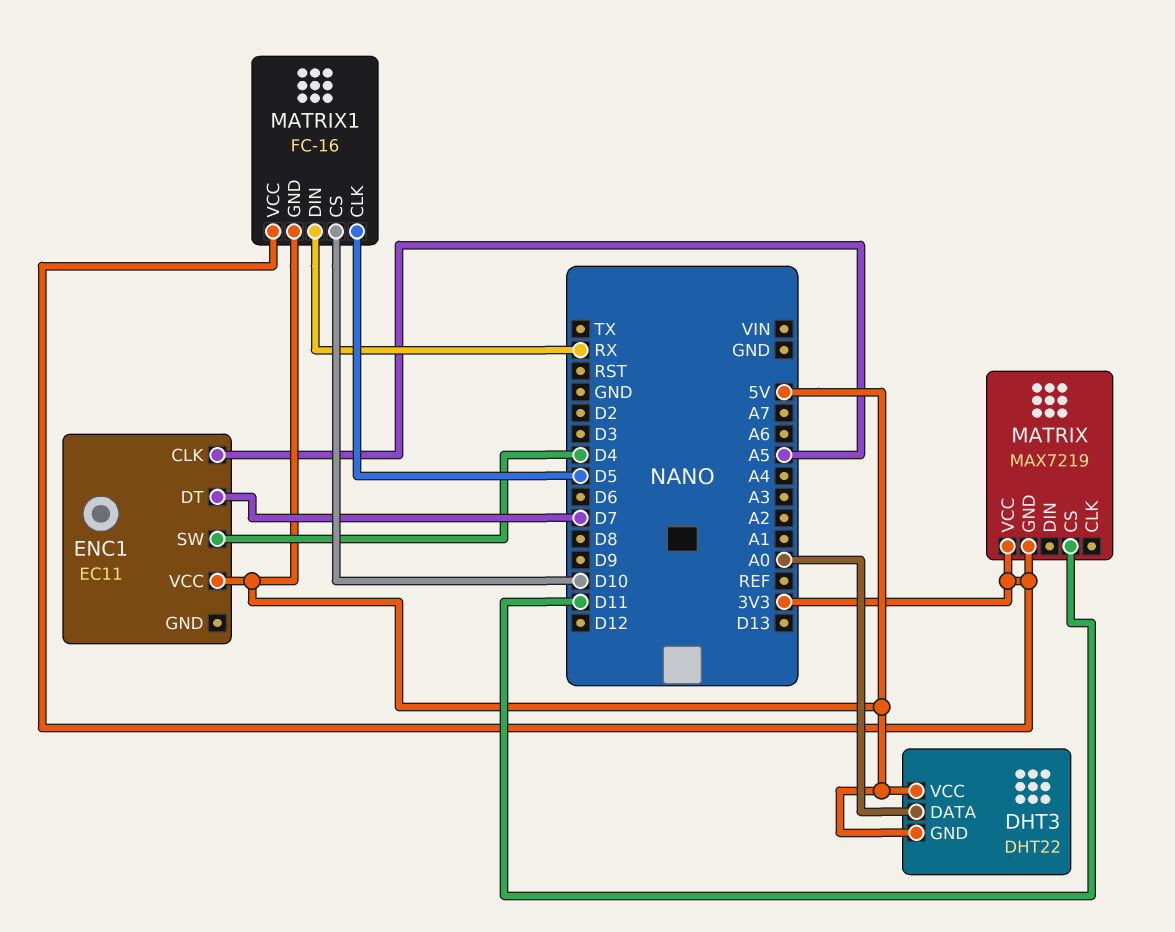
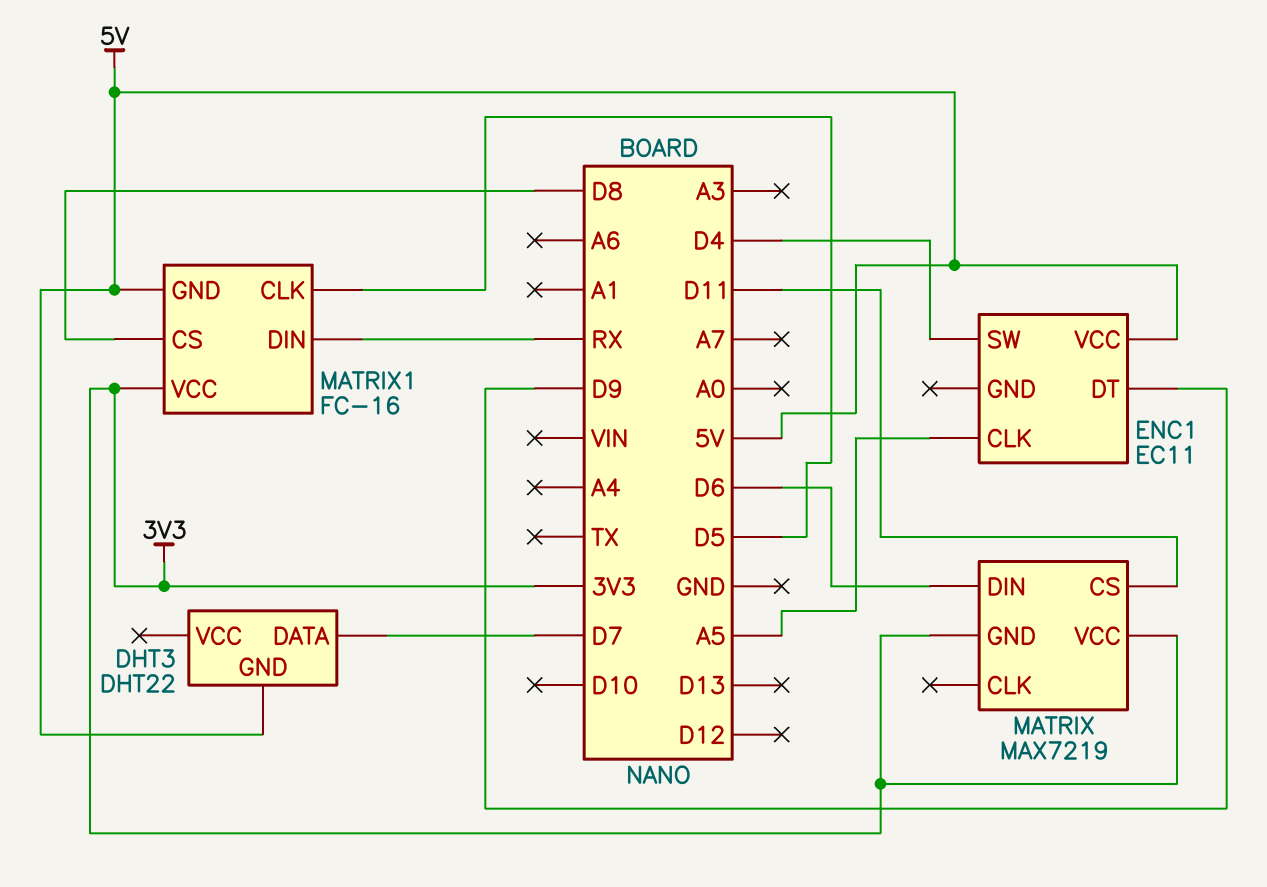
DHT3 pin DATA: A0 -> D7
DHT3 pin VCC: 5V -> none
ENC1 pin DT: D7 -> D9
MATRIX pin DIN: none -> D6
MATRIX1 pin CS: D10 -> D8

